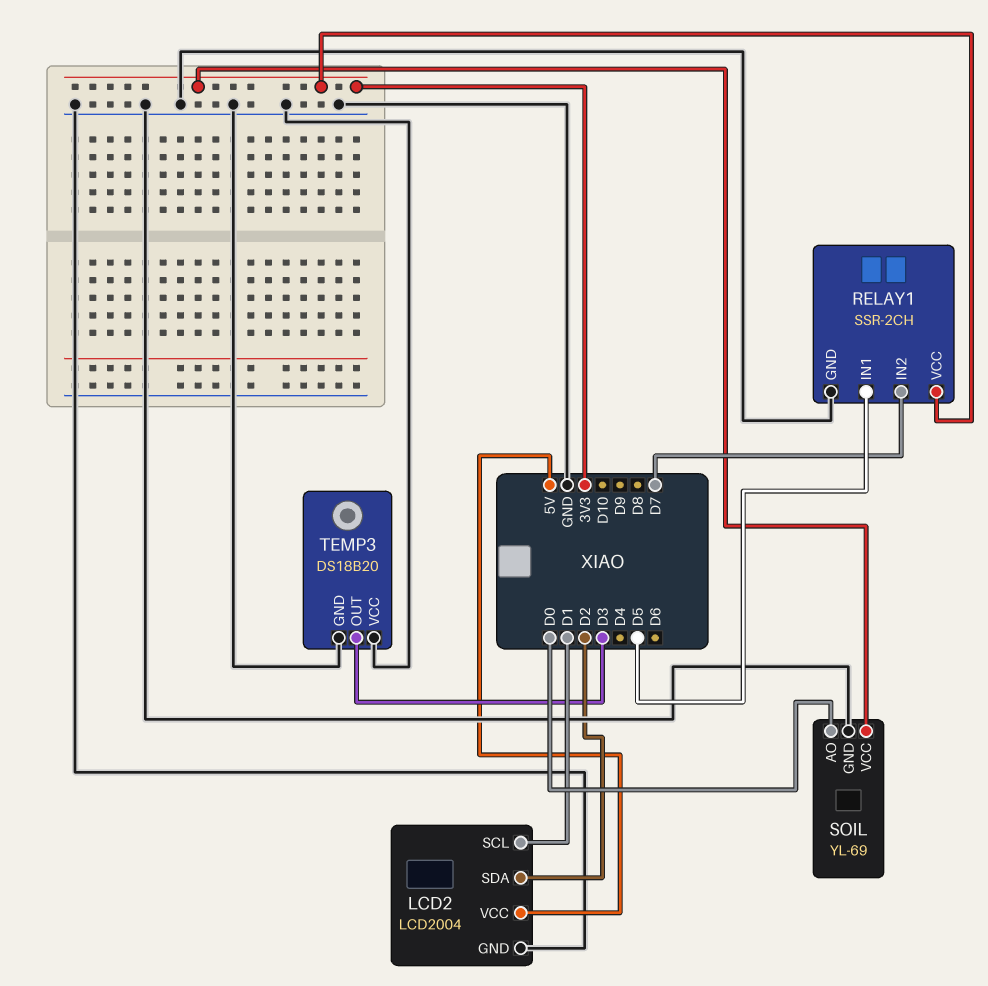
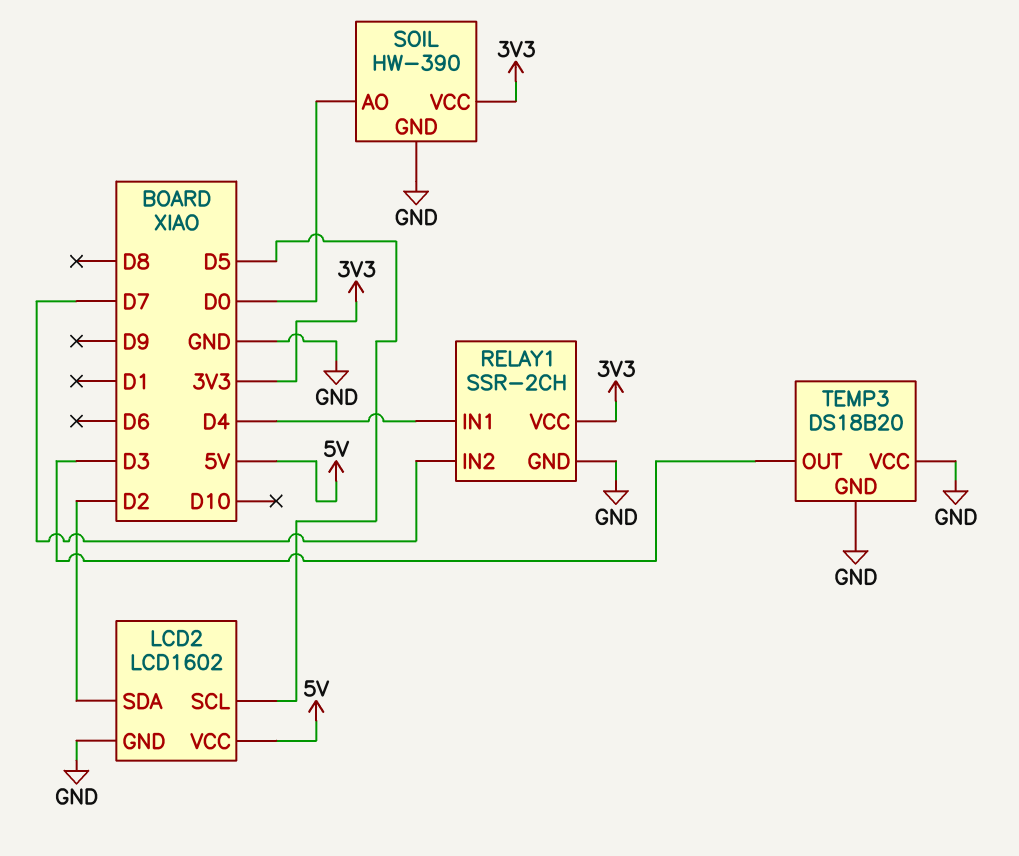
LCD2: LCD2004 -> LCD1602
LCD2 pin SCL: D1 -> D5
RELAY1 pin IN1: D5 -> D4
SOIL: YL-69 -> HW-390

